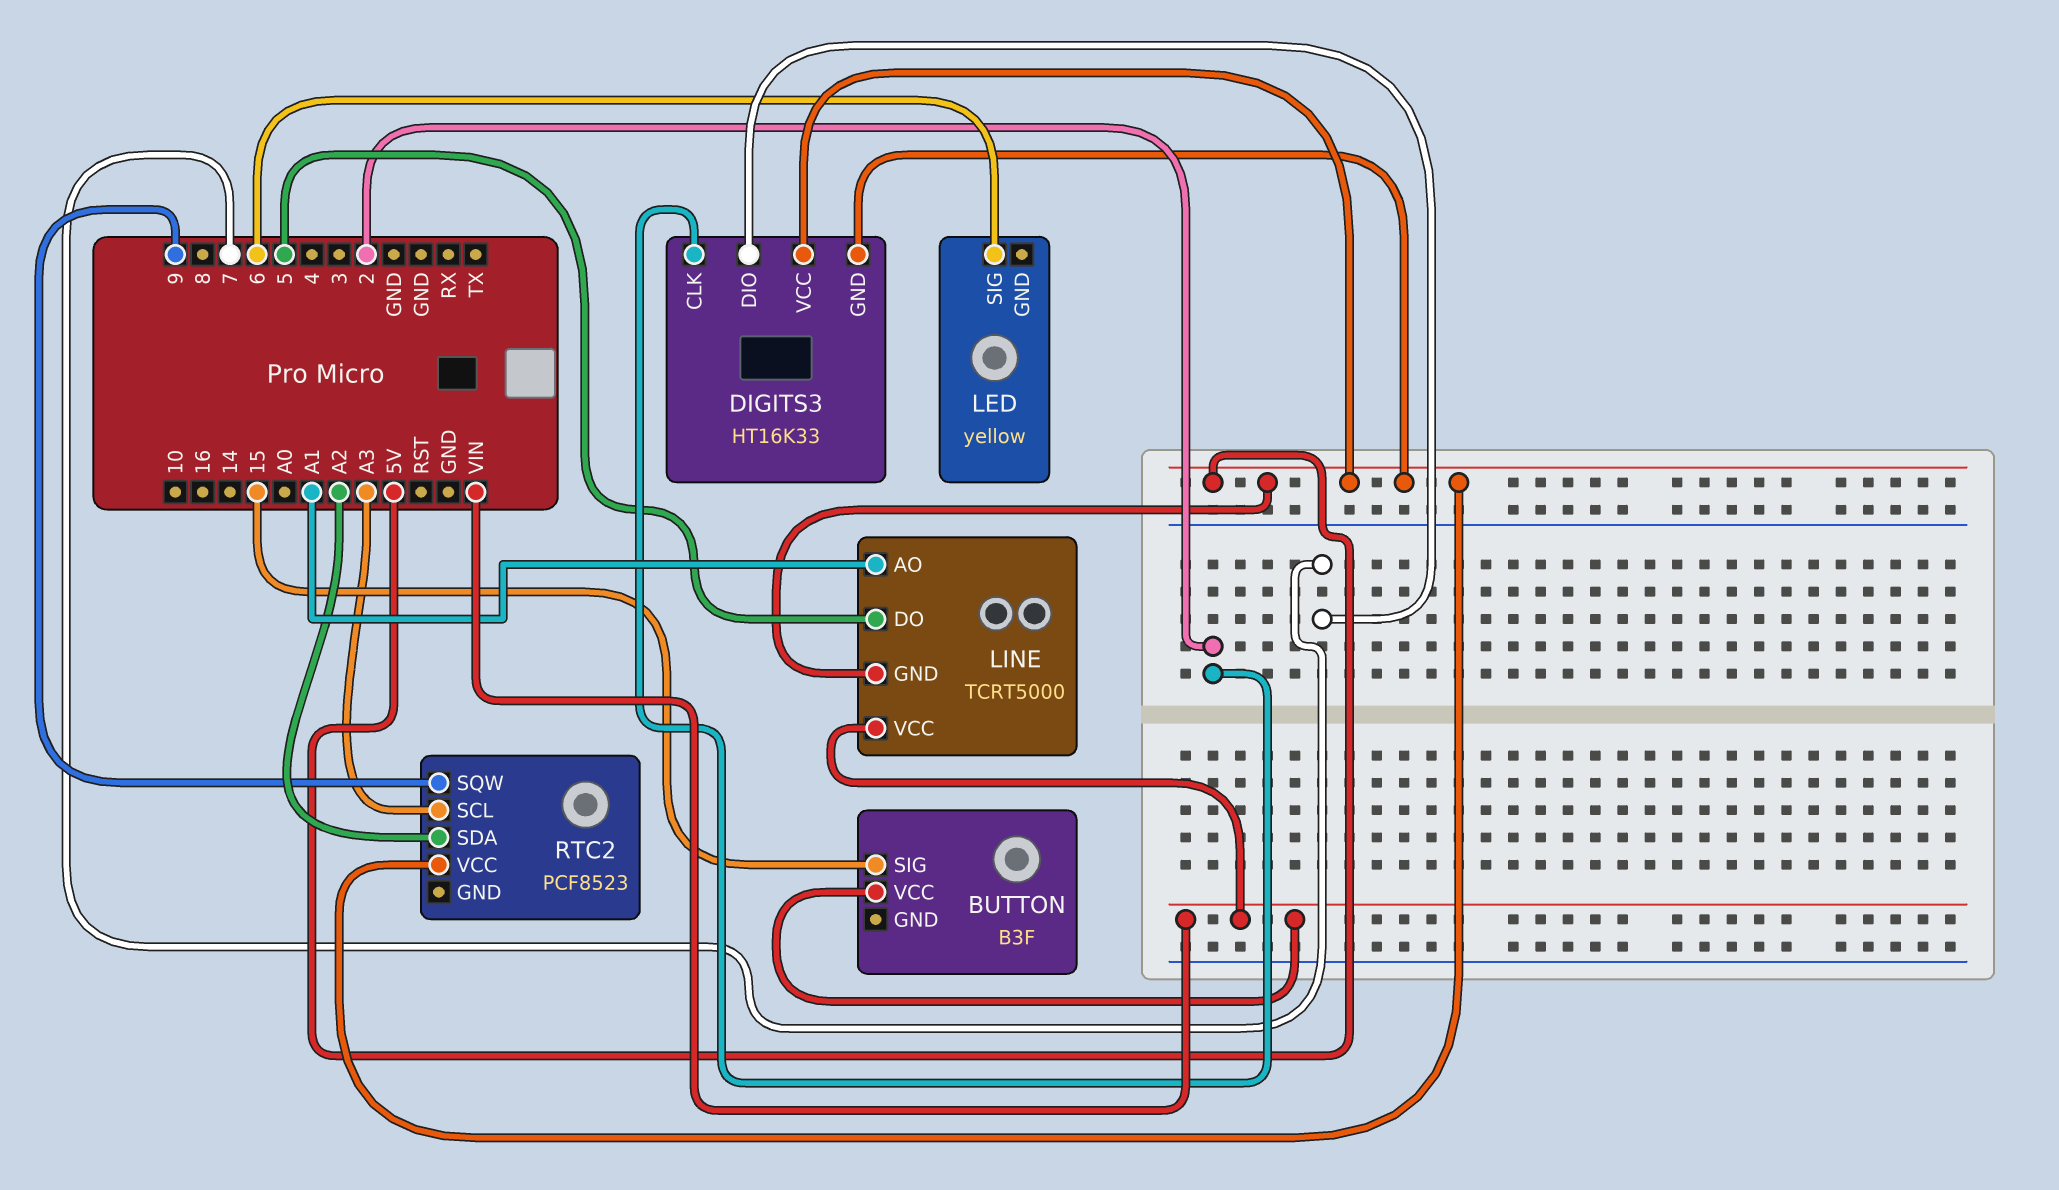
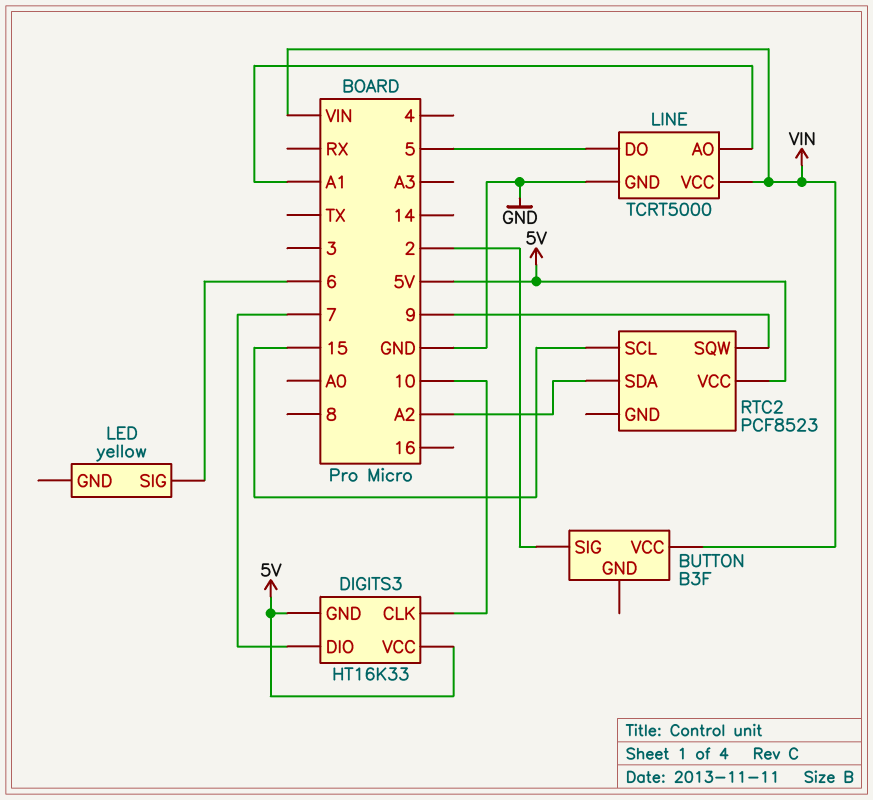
BUTTON pin SIG: 15 -> 2
DIGITS3 pin CLK: 2 -> 10
LINE pin GND: 5V -> GND
RTC2 pin SCL: A3 -> 15

